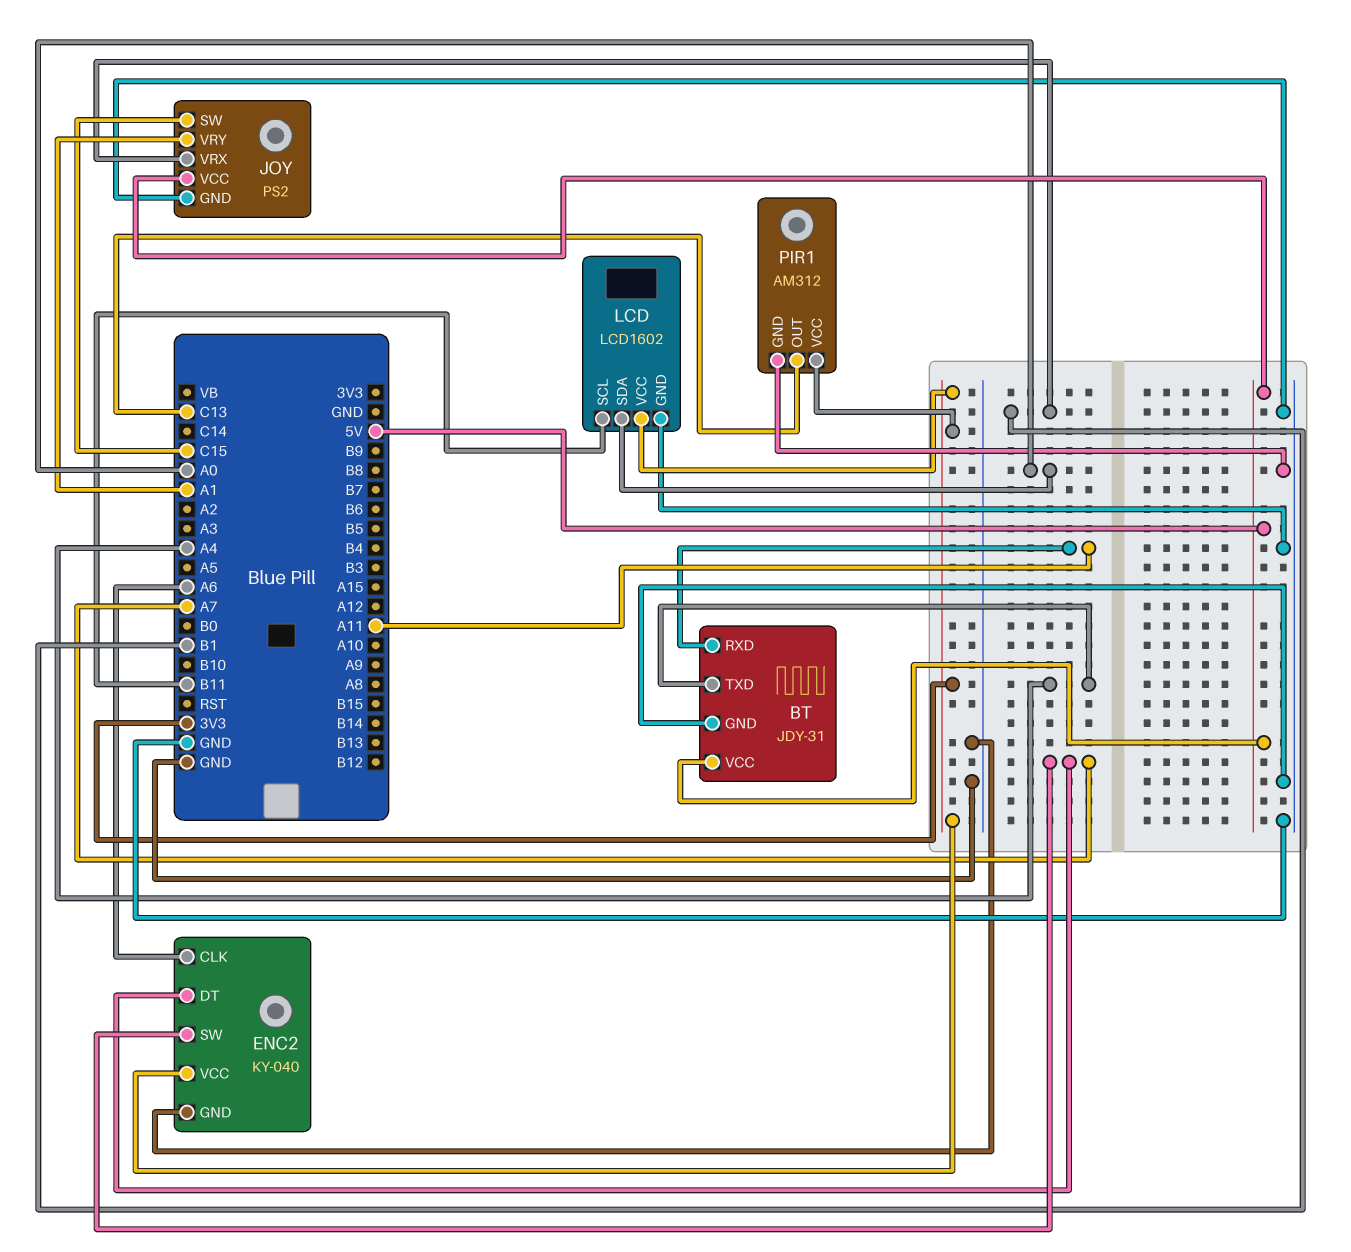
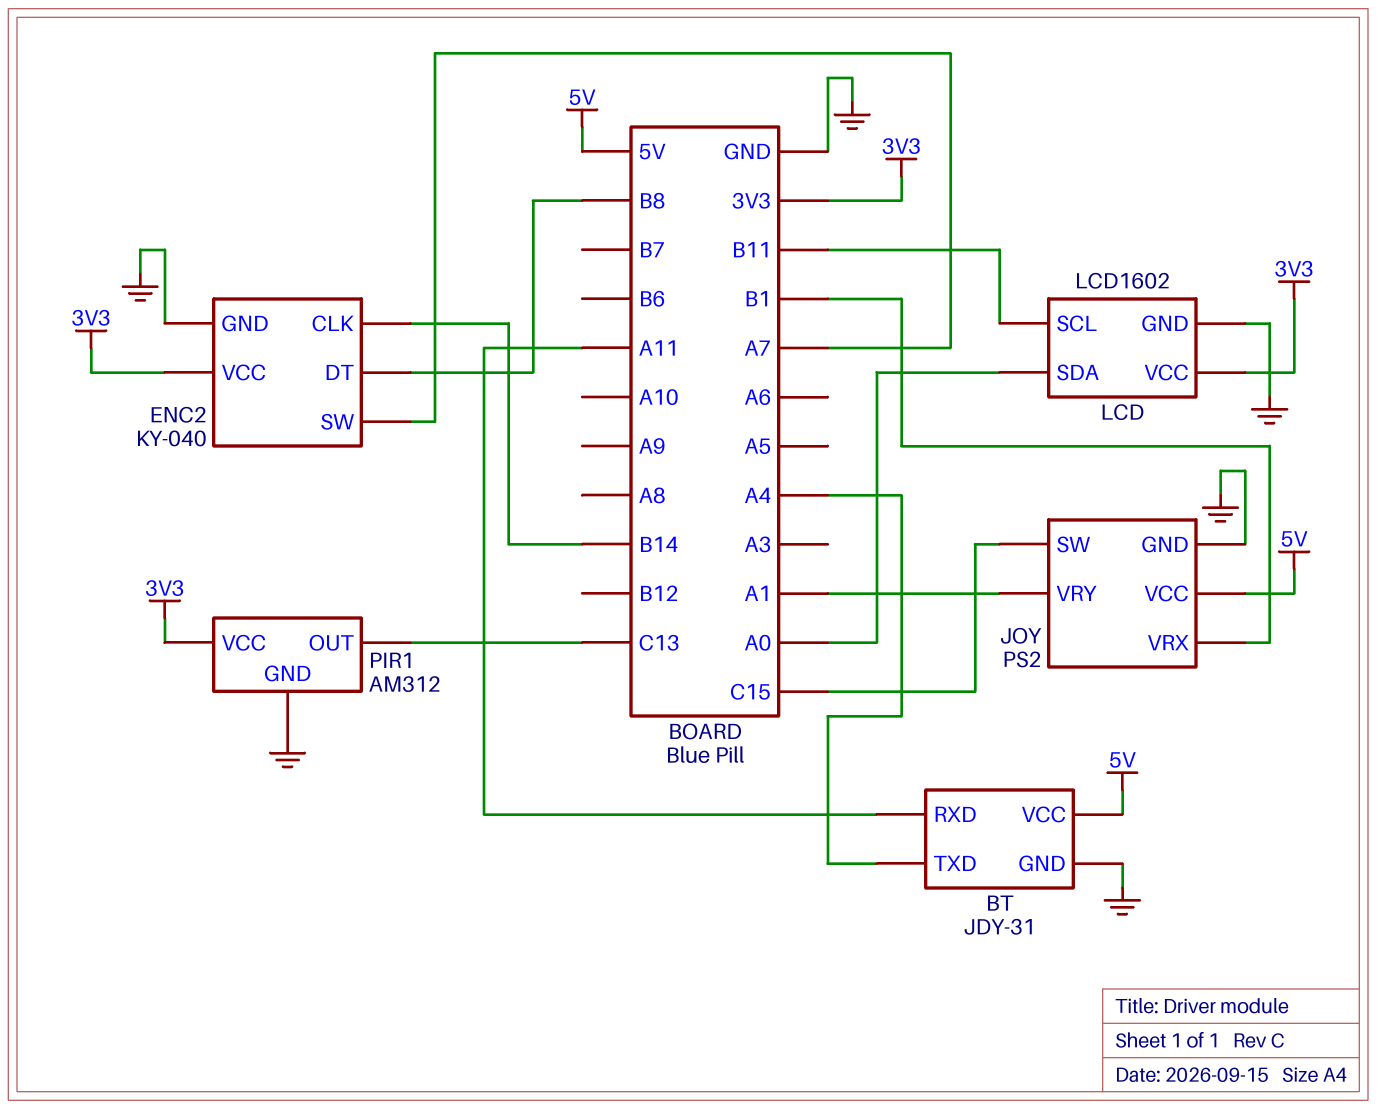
ENC2 pin CLK: A6 -> B14
ENC2 pin DT: A7 -> B8

